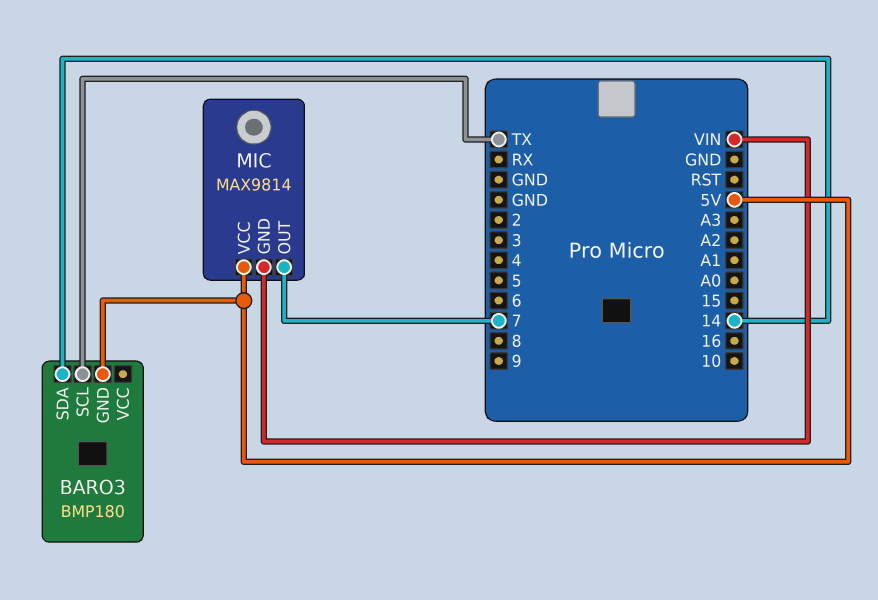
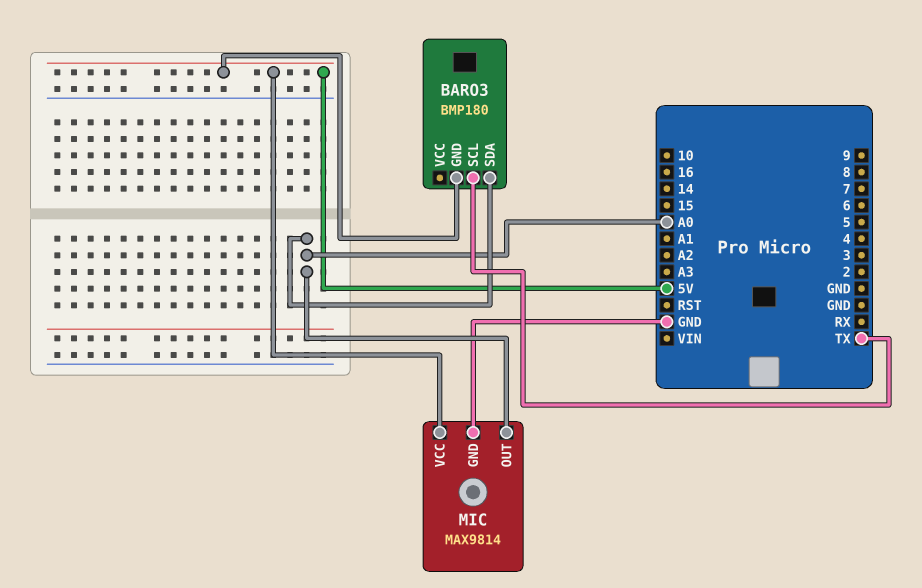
BARO3 pin SDA: 14 -> A0
MIC pin GND: VIN -> GND
MIC pin OUT: 7 -> A0

